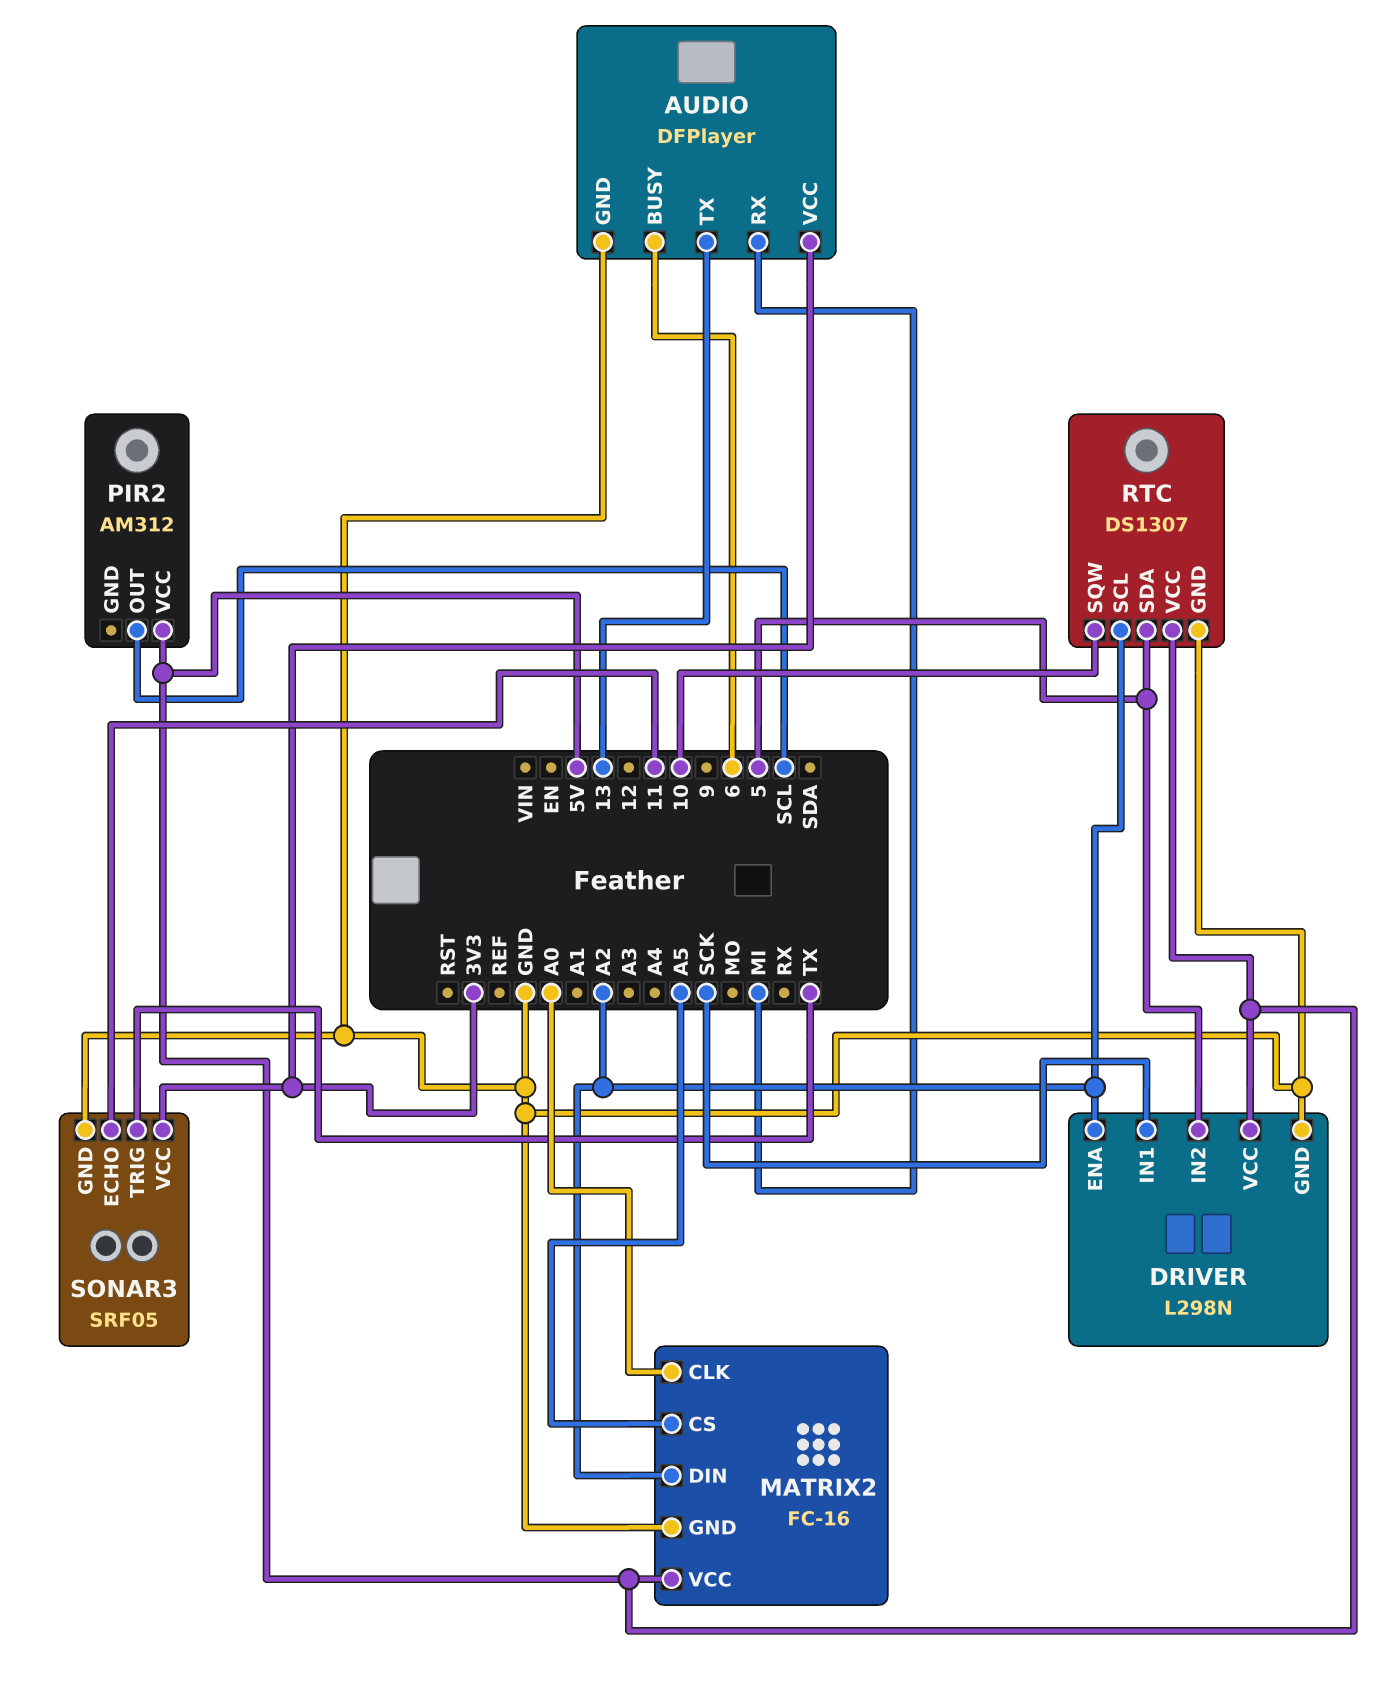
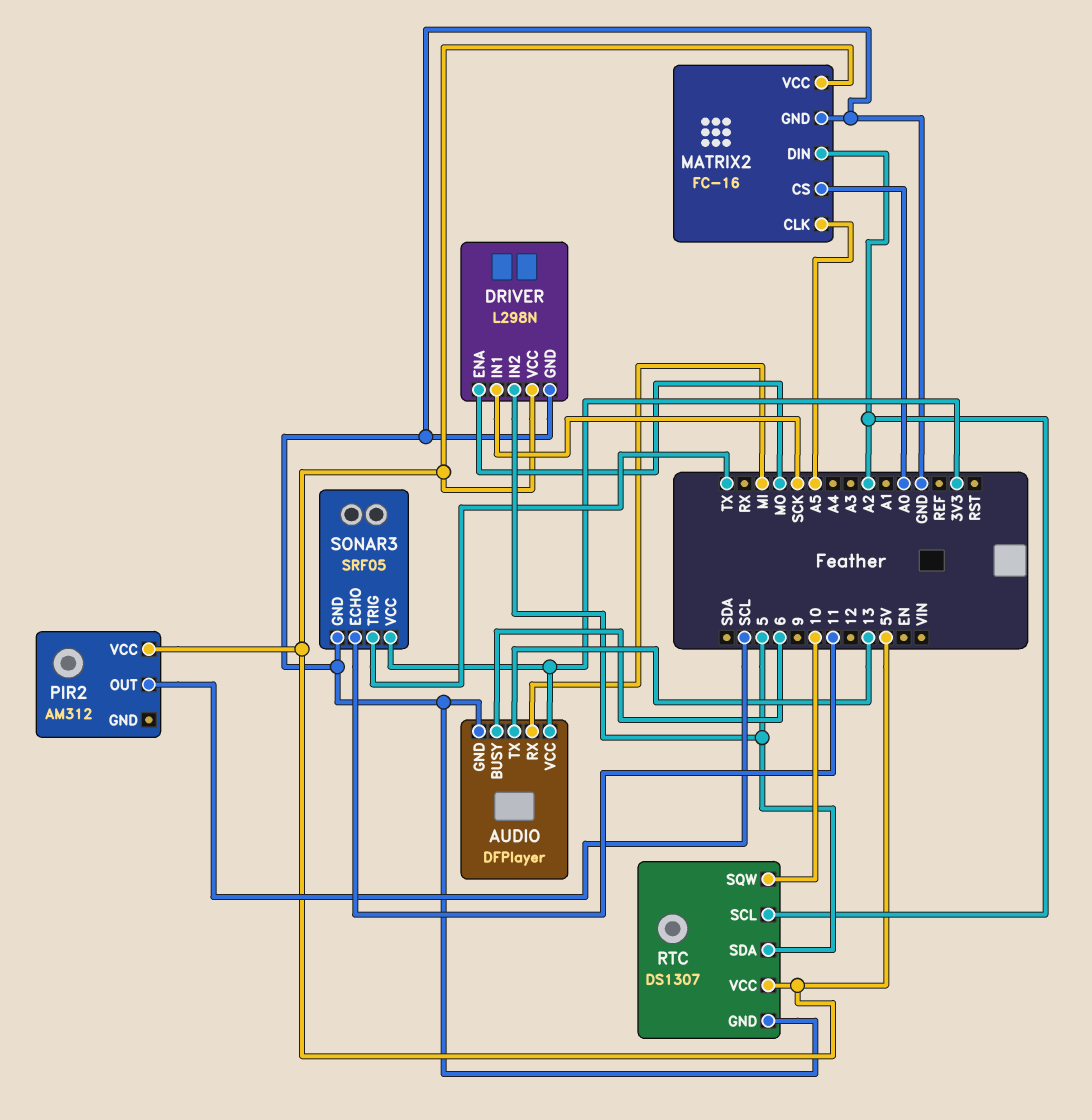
DRIVER pin ENA: A2 -> MO
MATRIX2 pin CLK: A0 -> A5
MATRIX2 pin CS: A5 -> A0

